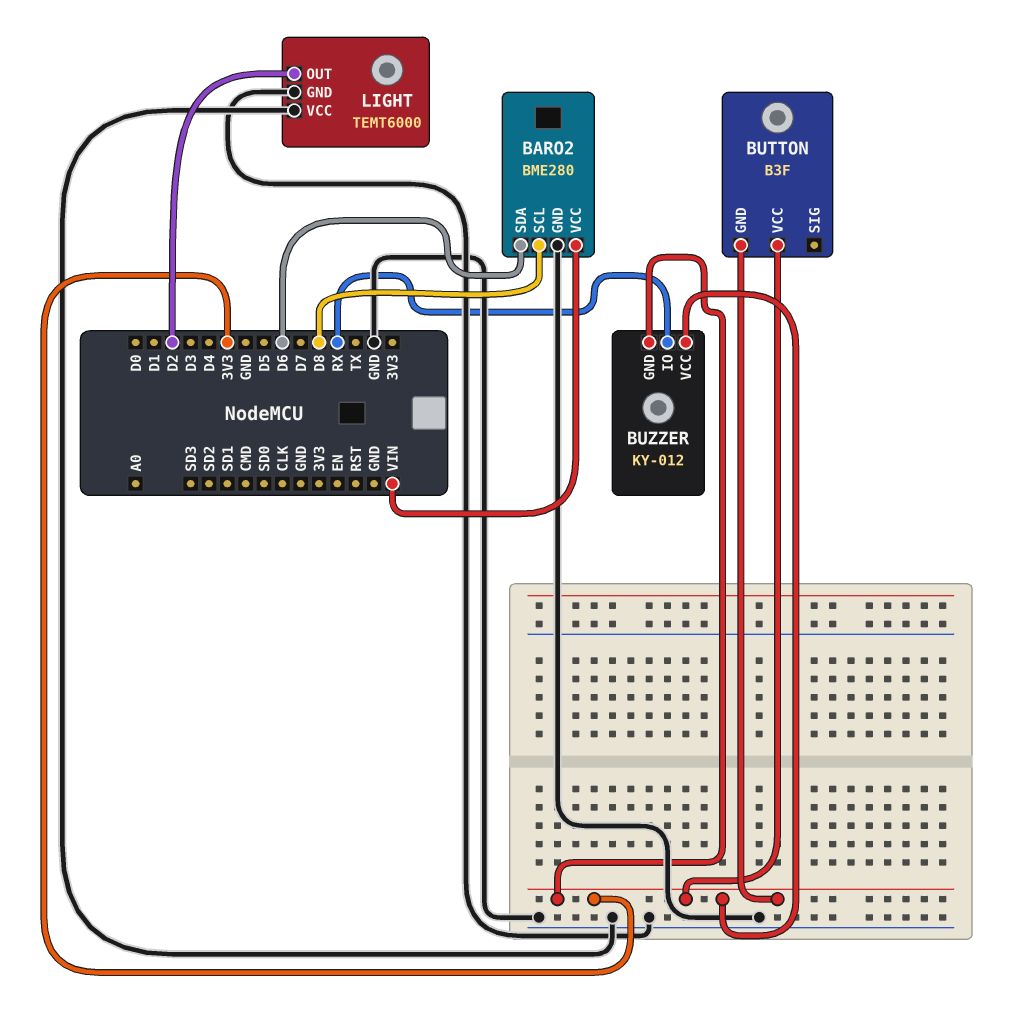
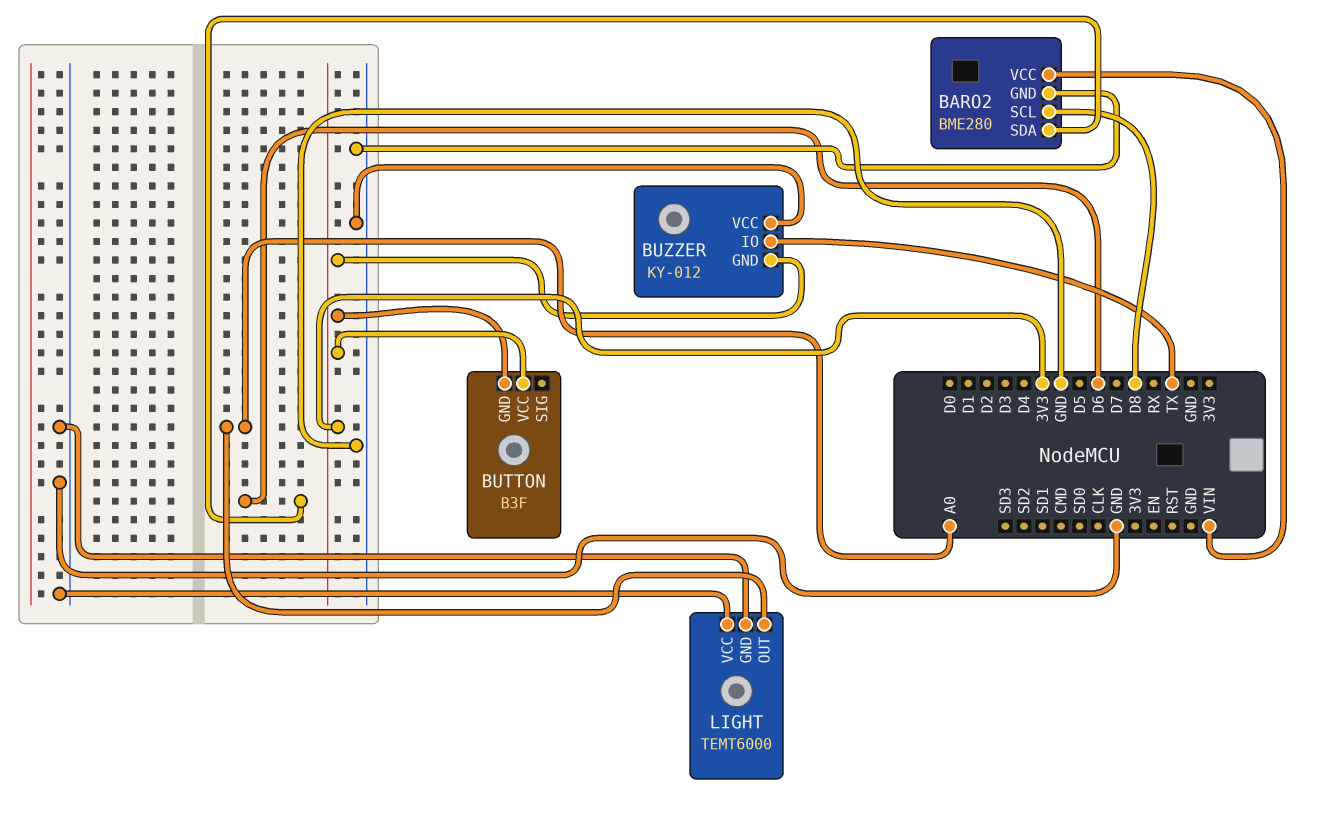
BUZZER pin IO: RX -> TX
BUZZER pin VCC: 3V3 -> GND
LIGHT pin OUT: D2 -> A0

